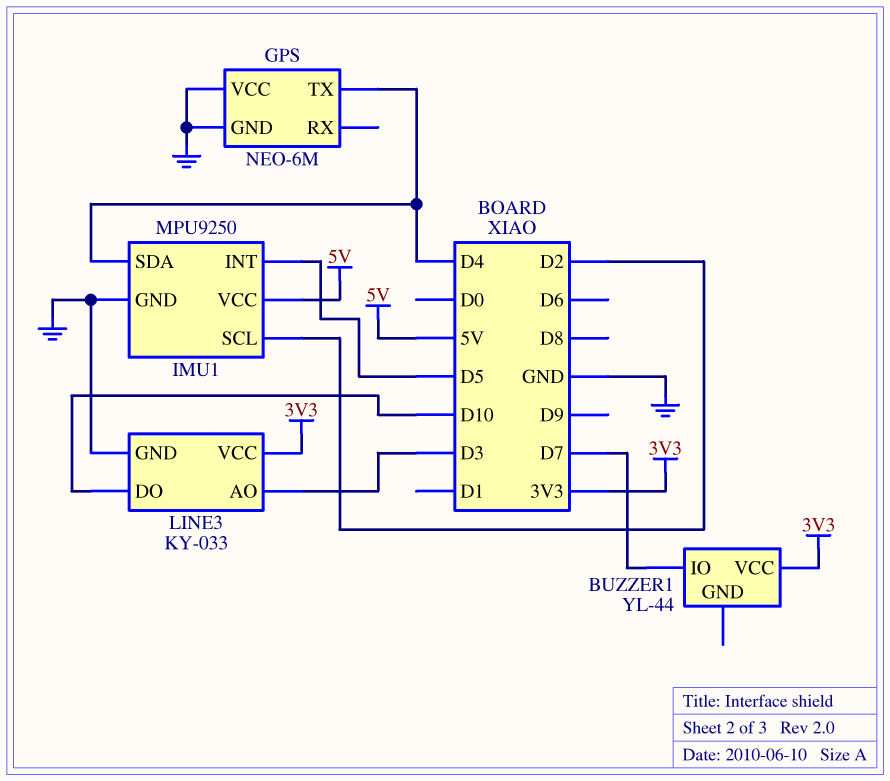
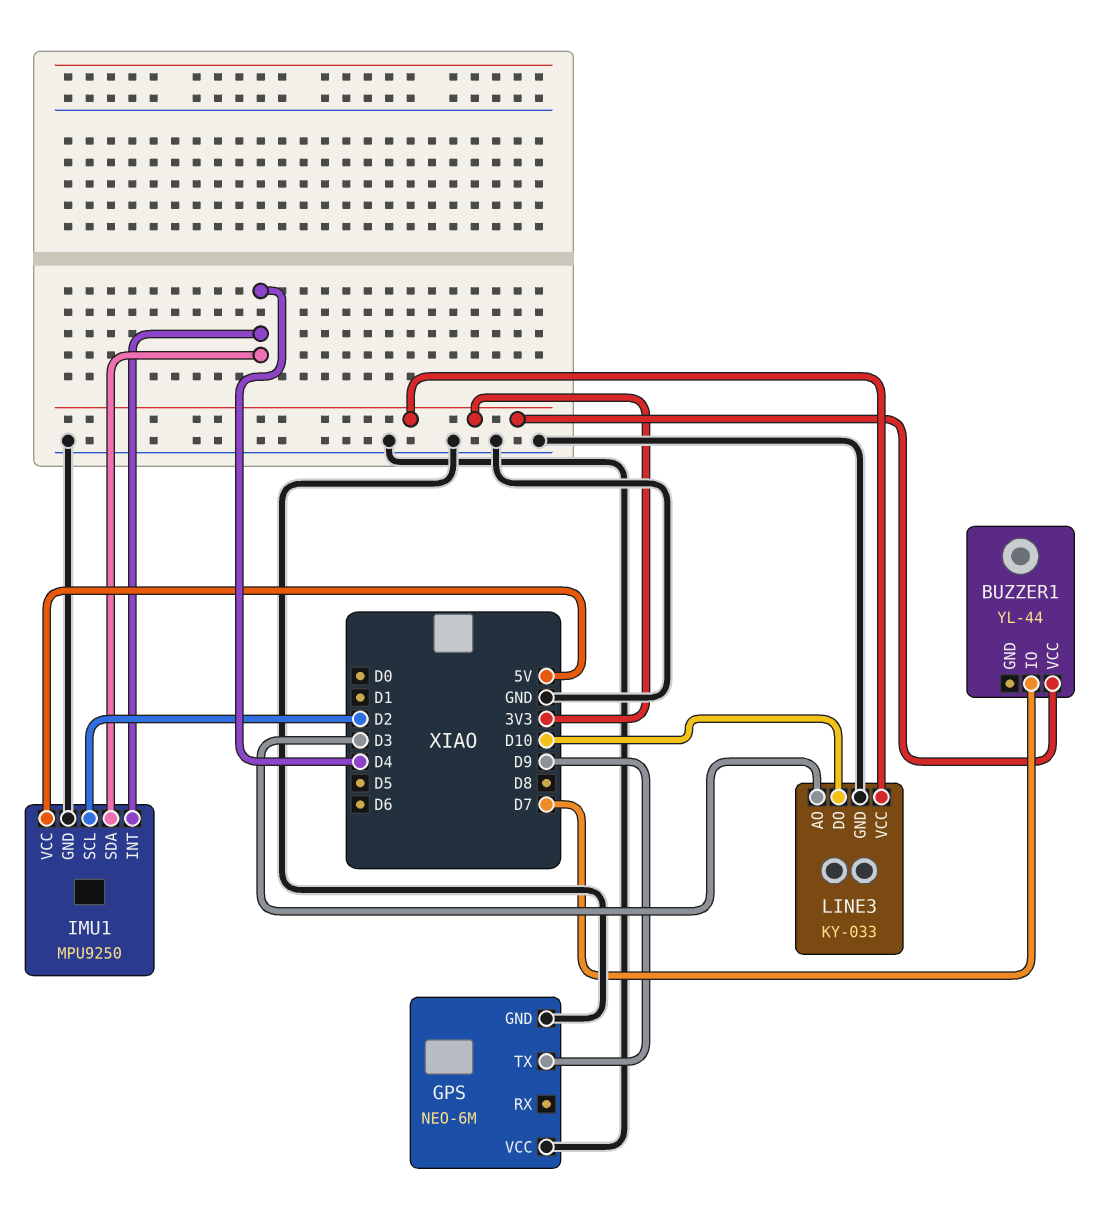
GPS pin TX: D4 -> D9
IMU1 pin INT: D5 -> D4

